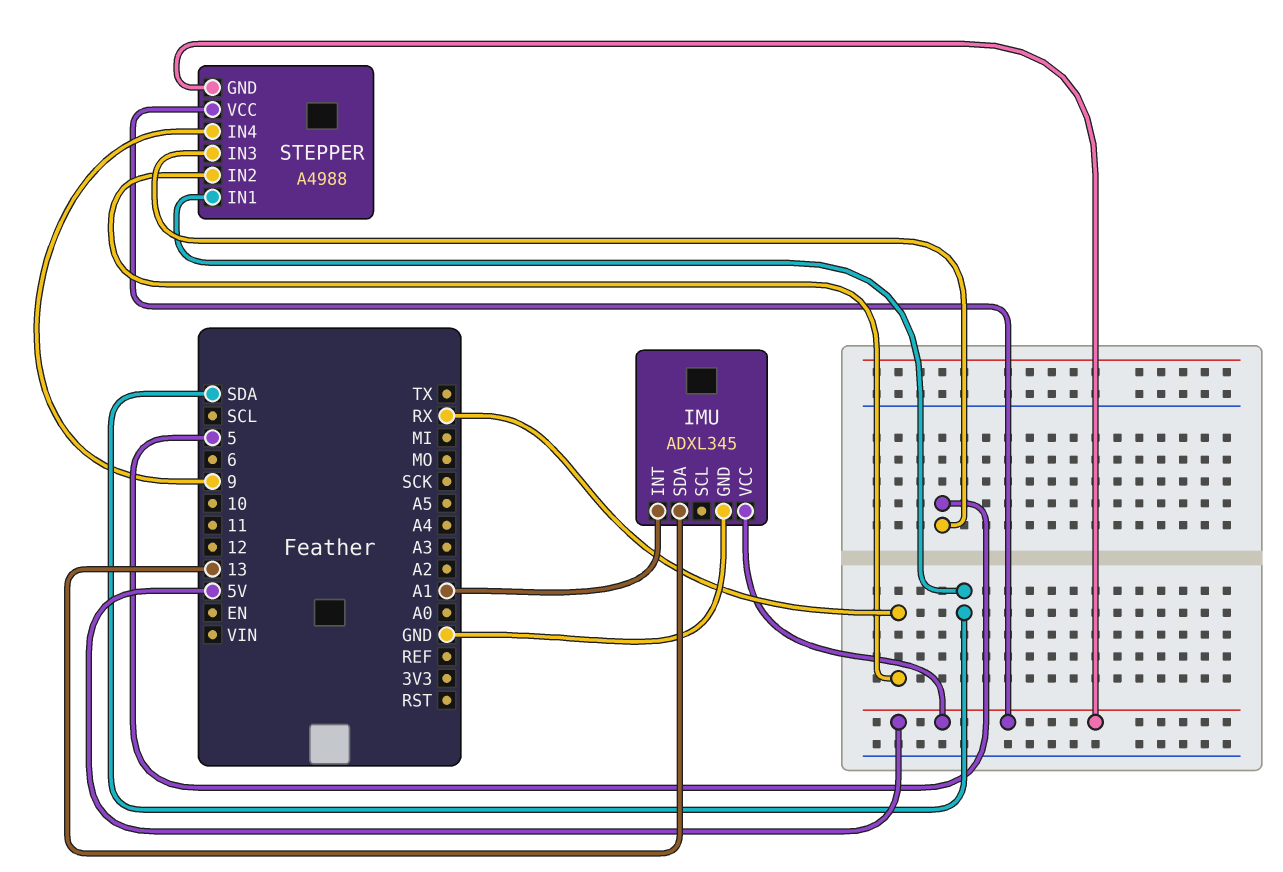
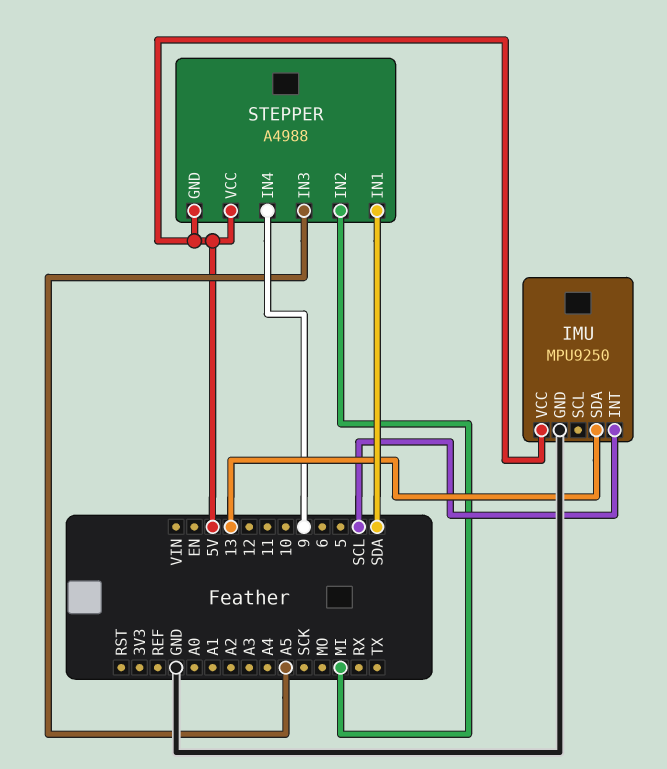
IMU: ADXL345 -> MPU9250
IMU pin INT: A1 -> SCL
STEPPER pin IN2: RX -> MI
STEPPER pin IN3: 5 -> A5

